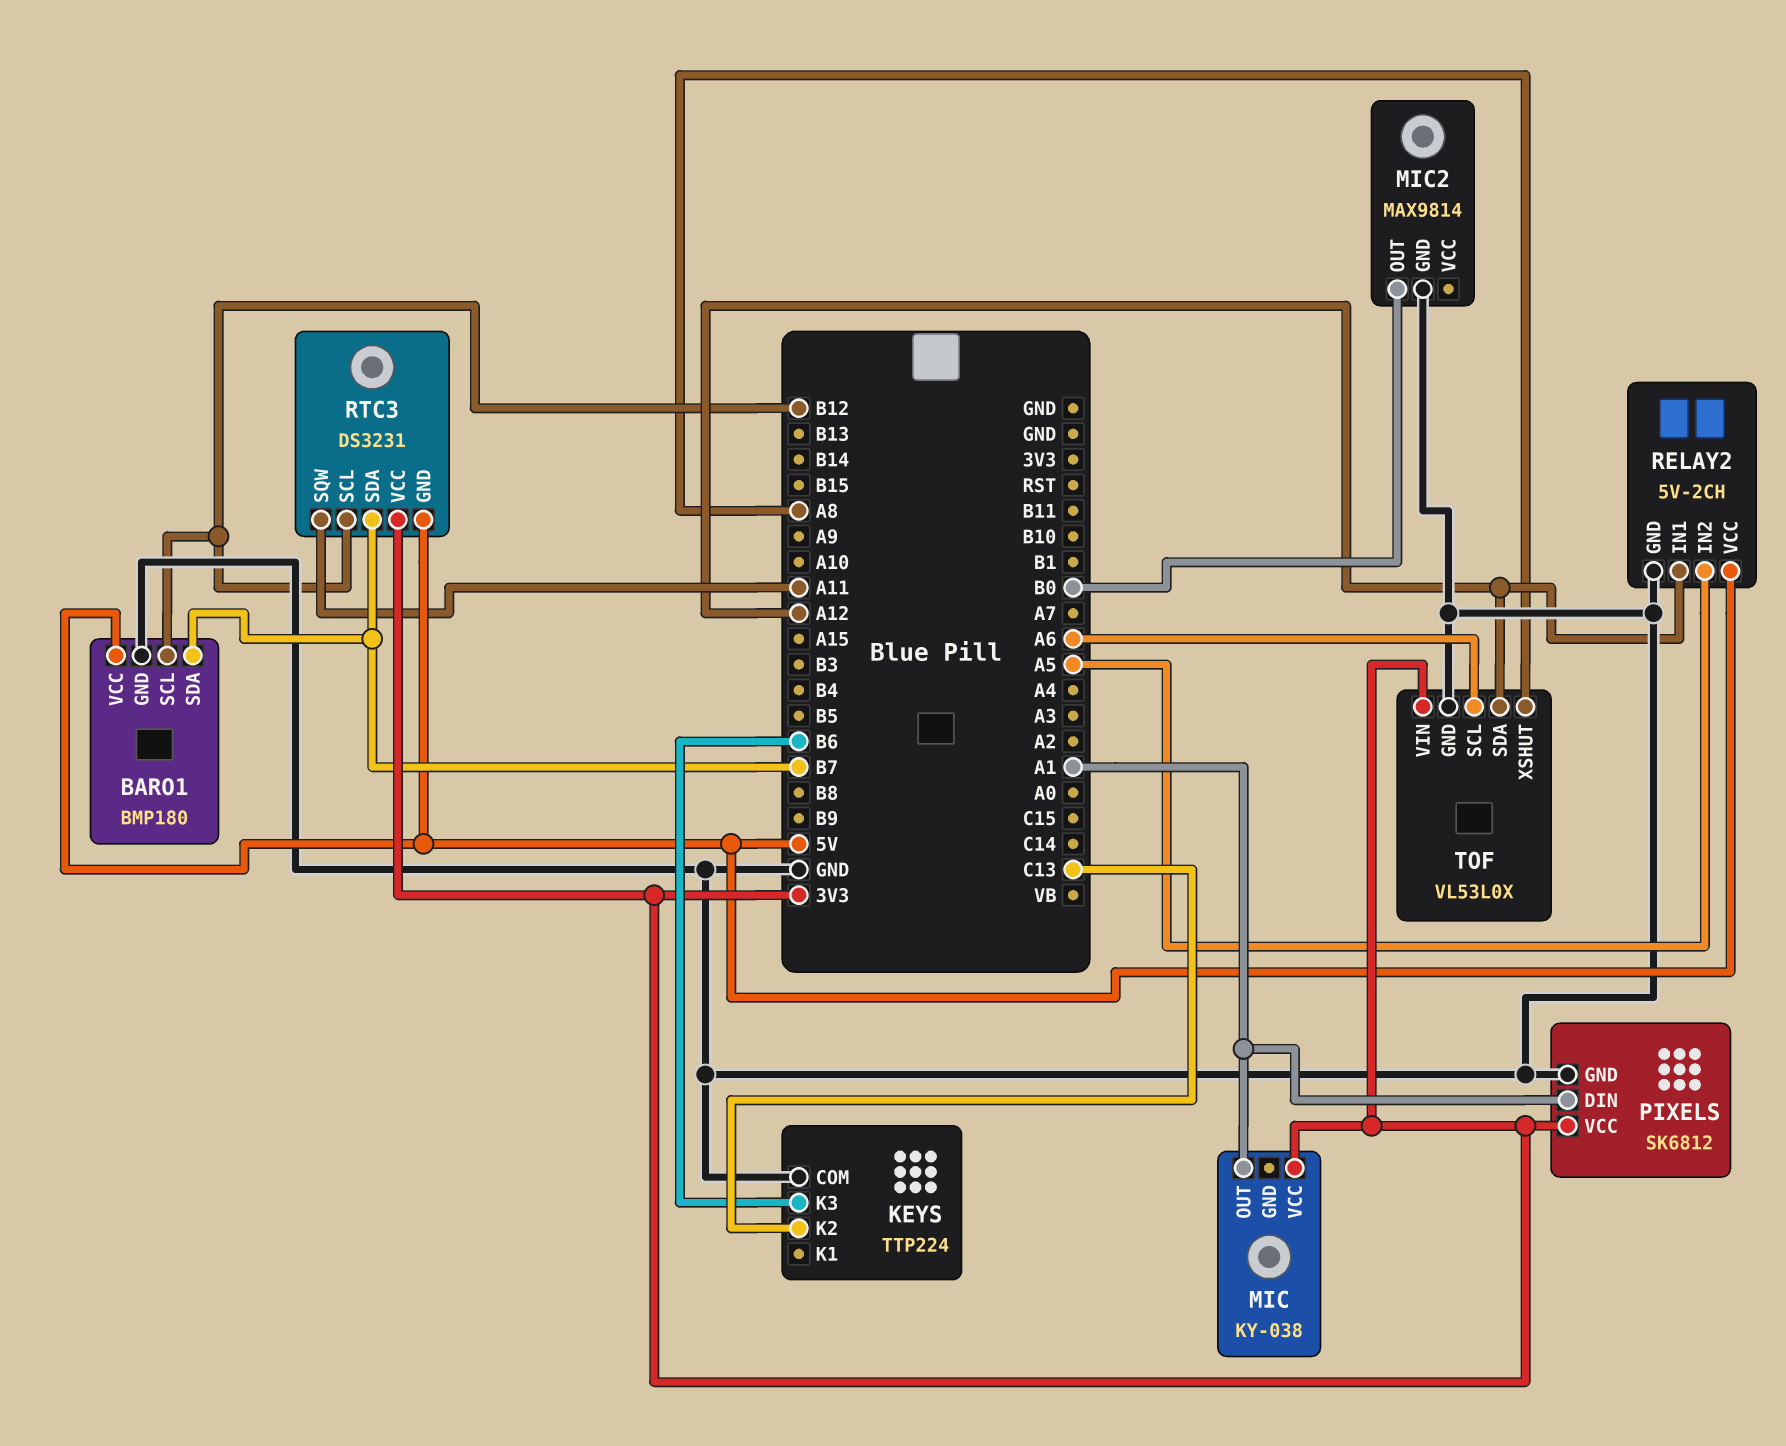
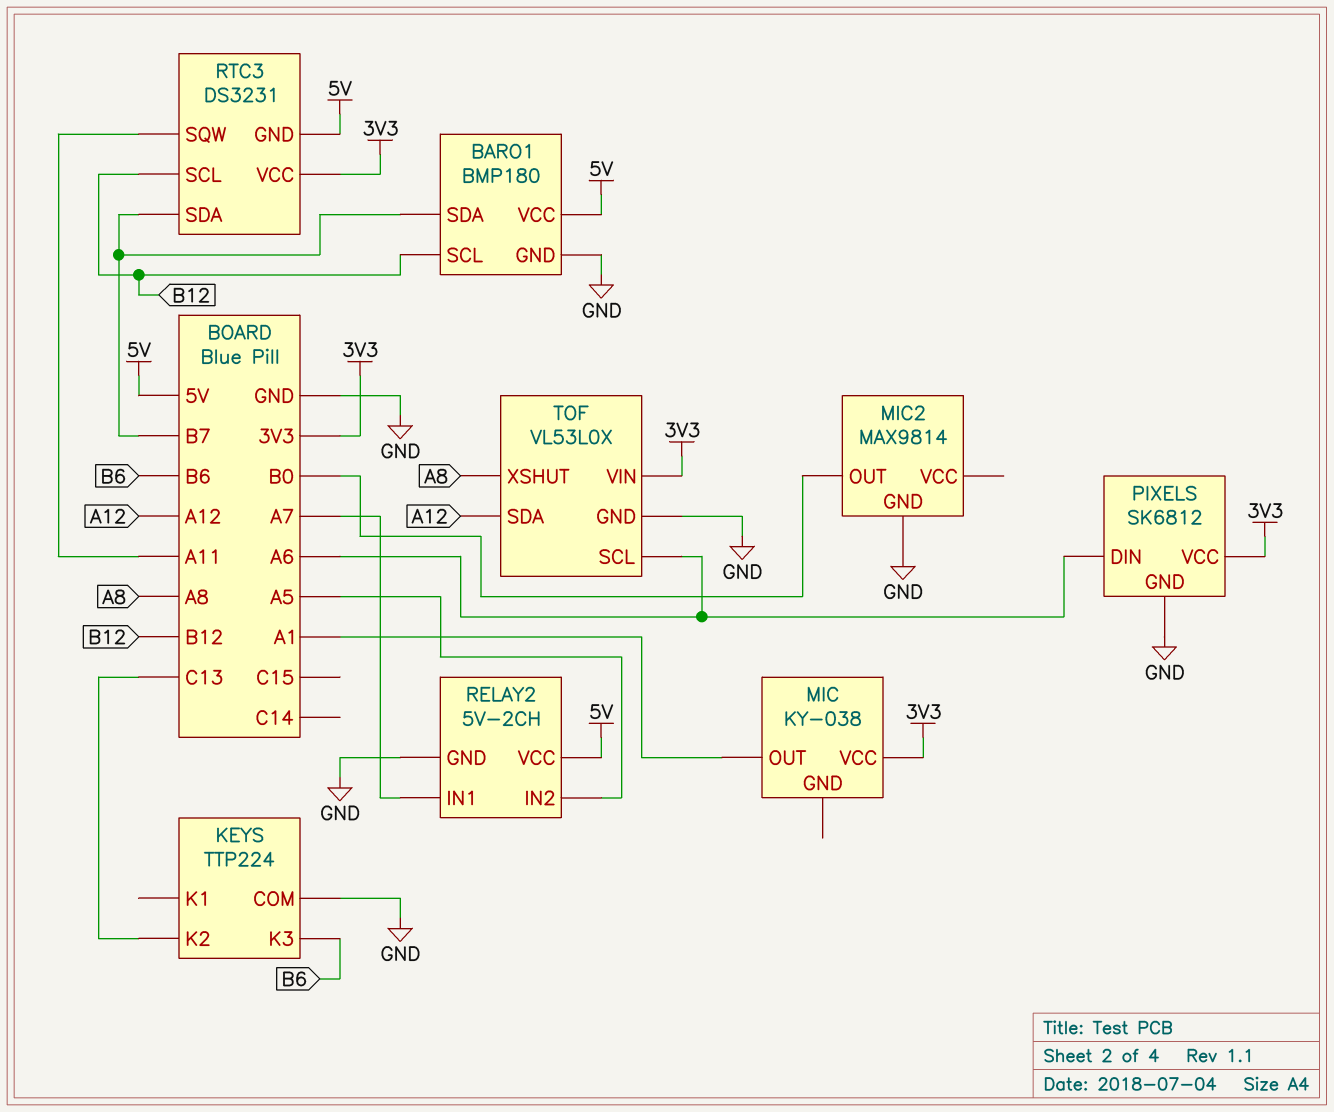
PIXELS pin DIN: A1 -> A6
RELAY2 pin IN1: A12 -> A7

